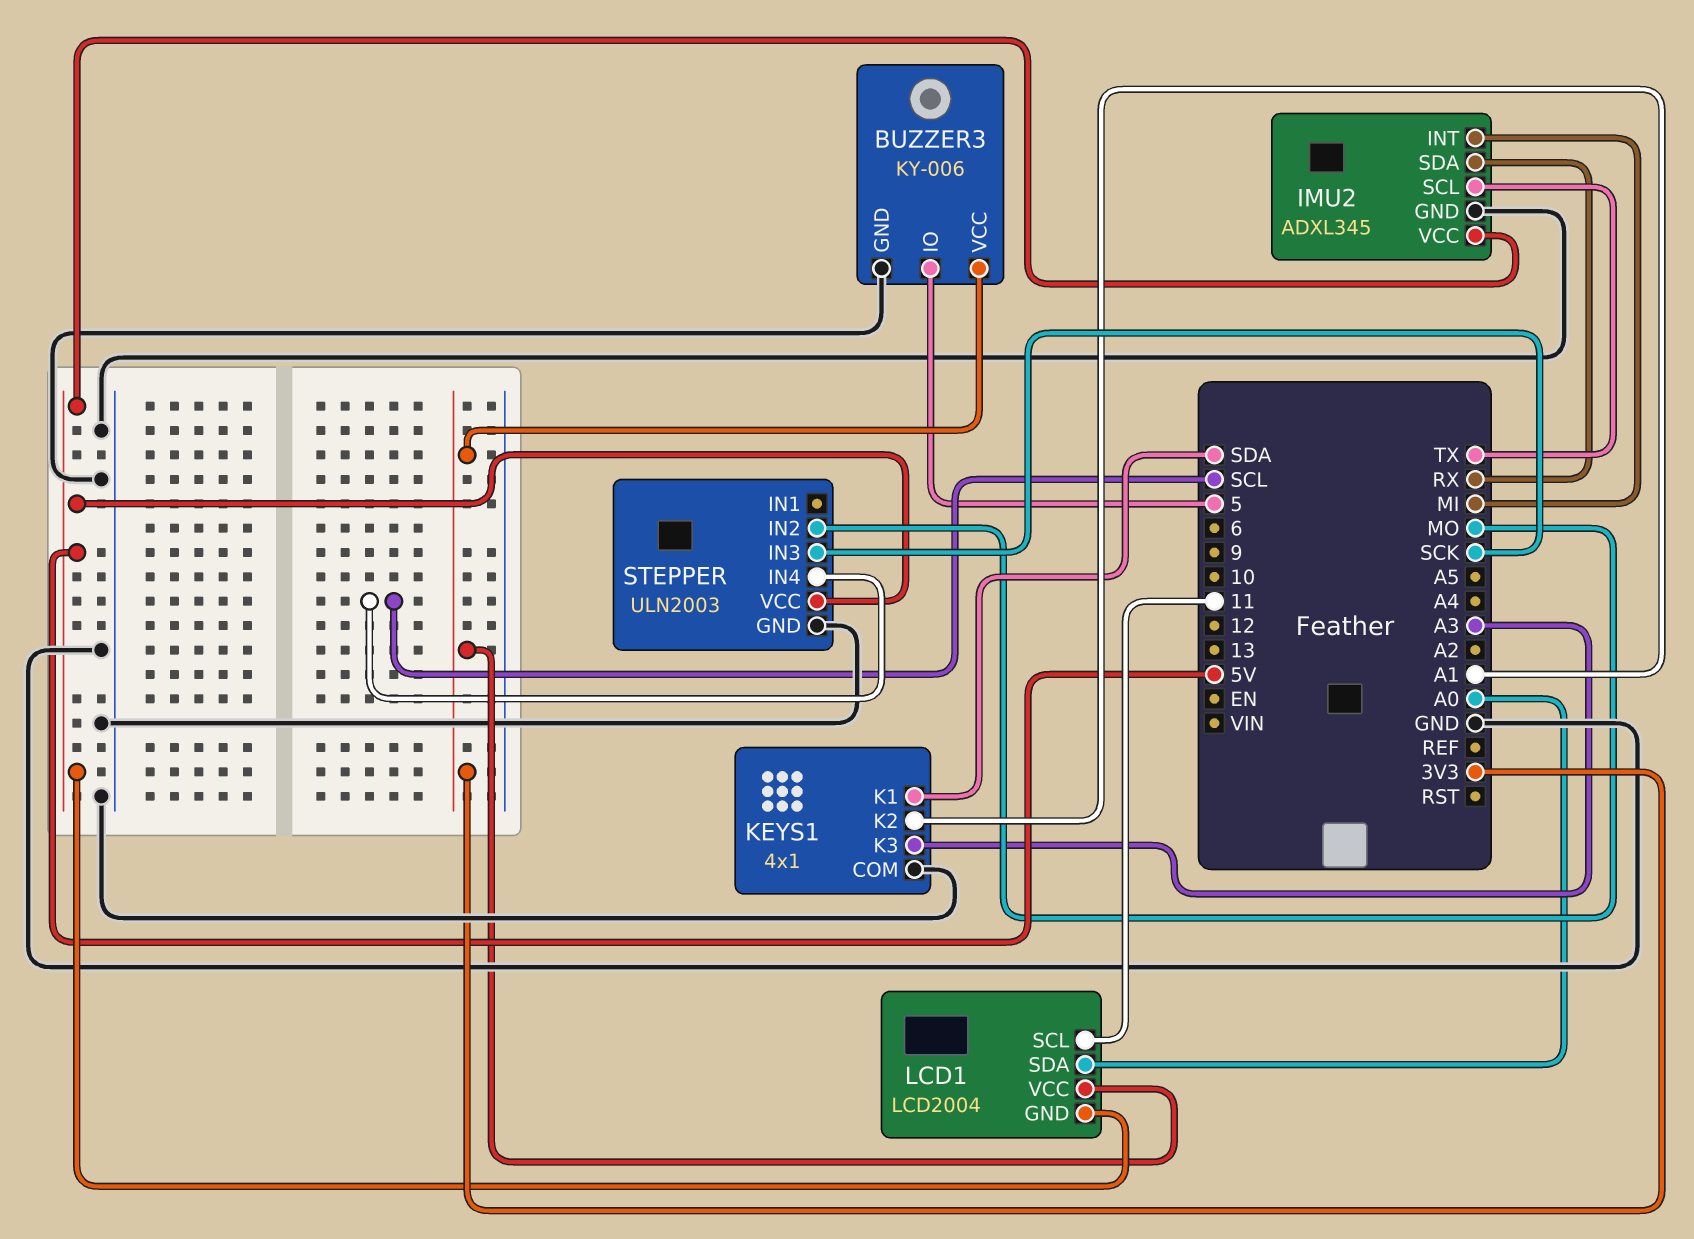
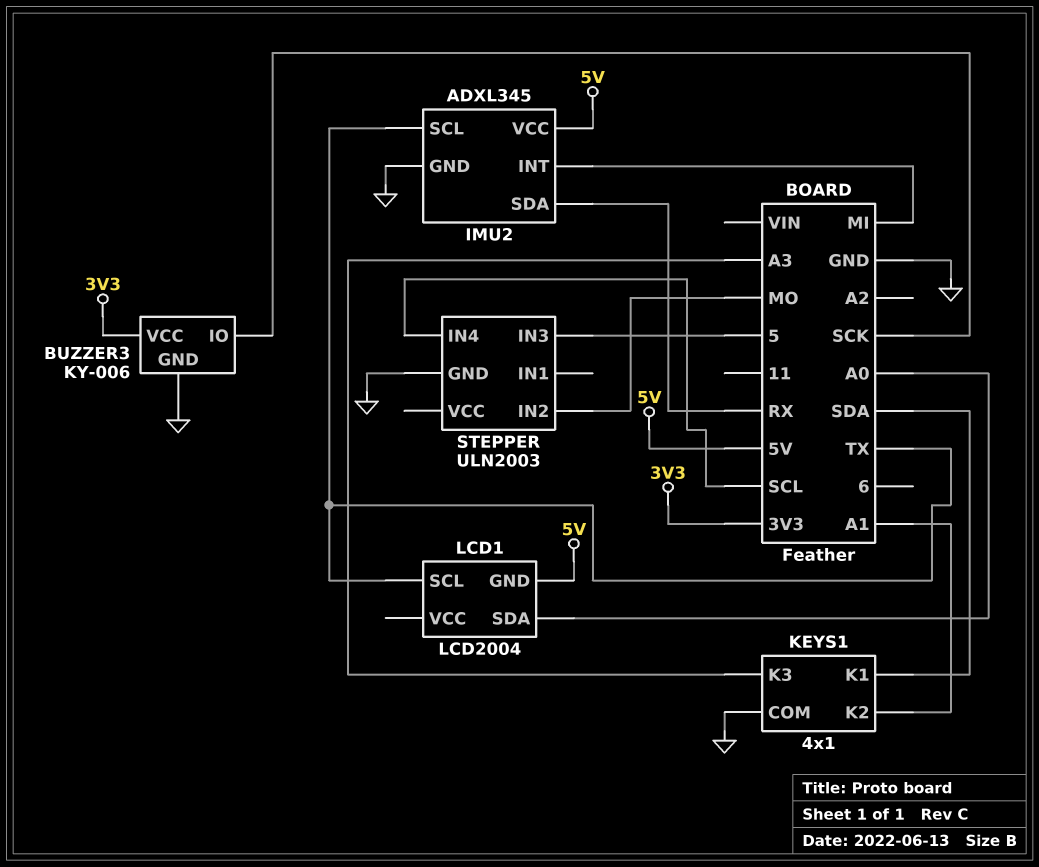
BUZZER3 pin IO: 5 -> SCK
LCD1 pin SCL: 11 -> TX
LCD1 pin VCC: 3V3 -> none
STEPPER pin IN3: SCK -> 5
STEPPER pin VCC: 5V -> none

